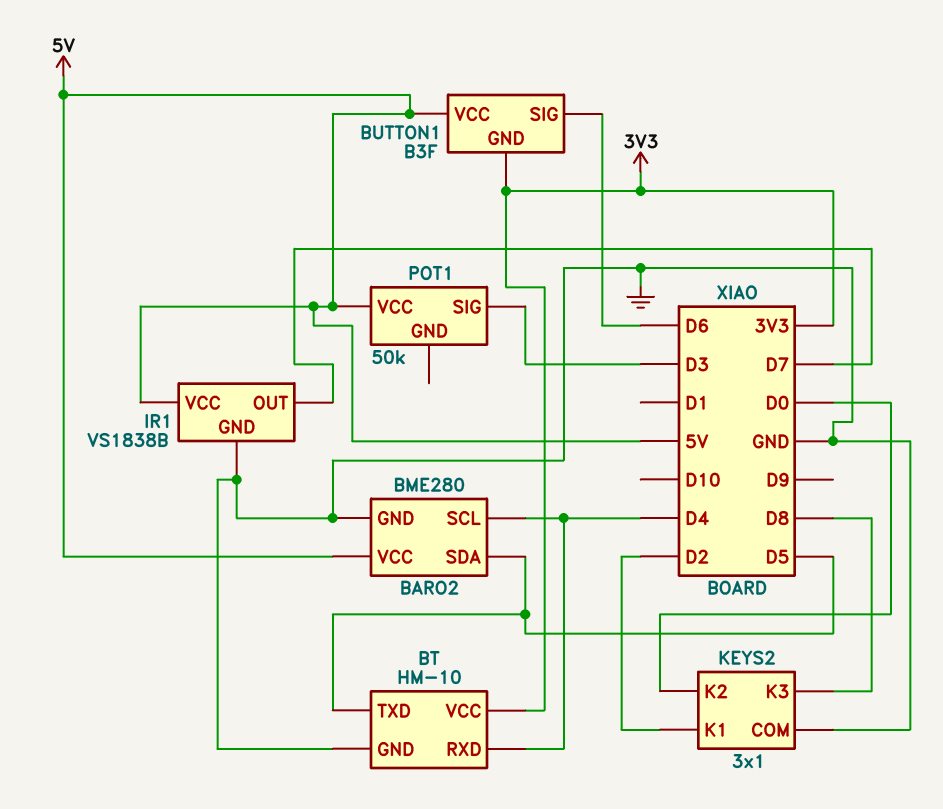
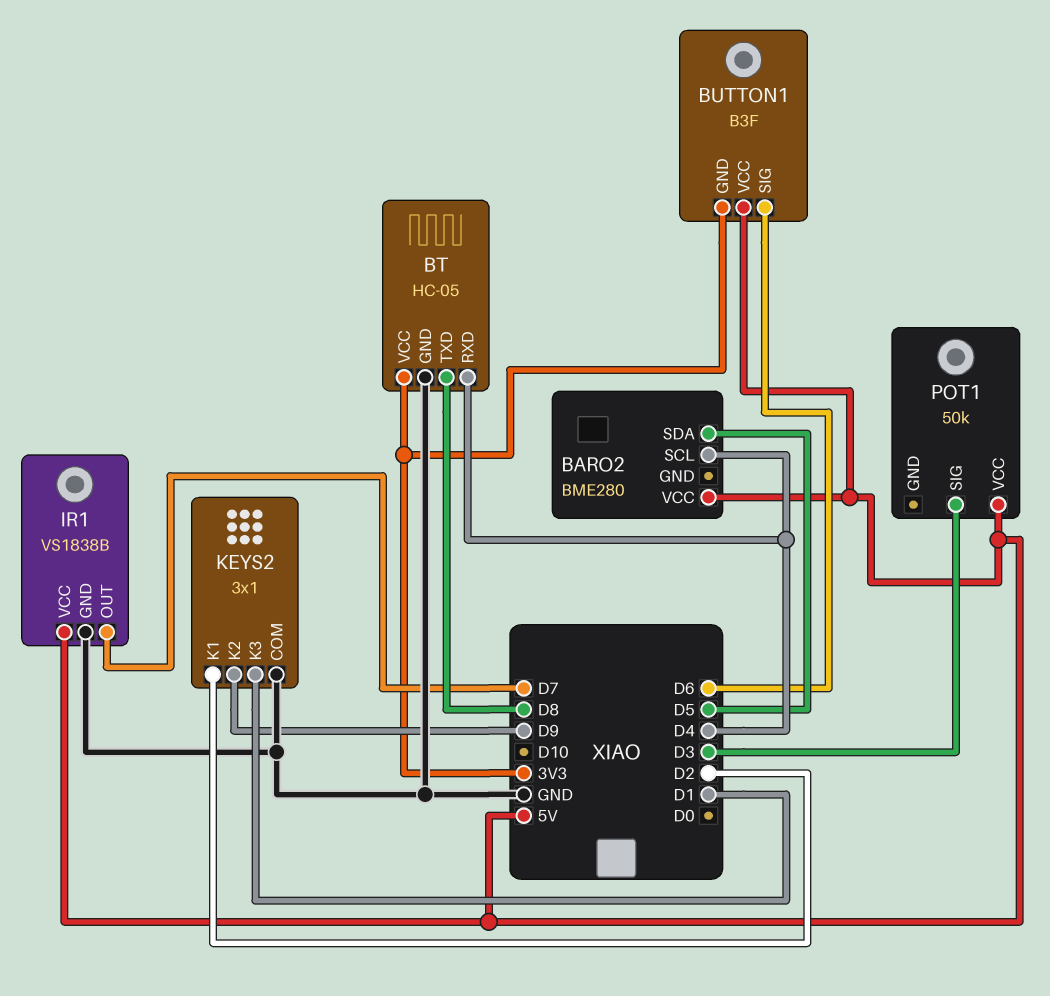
BARO2 pin GND: GND -> none
BT: HM-10 -> HC-05
BT pin TXD: D5 -> D8
KEYS2 pin K2: D0 -> D9
KEYS2 pin K3: D8 -> D1

